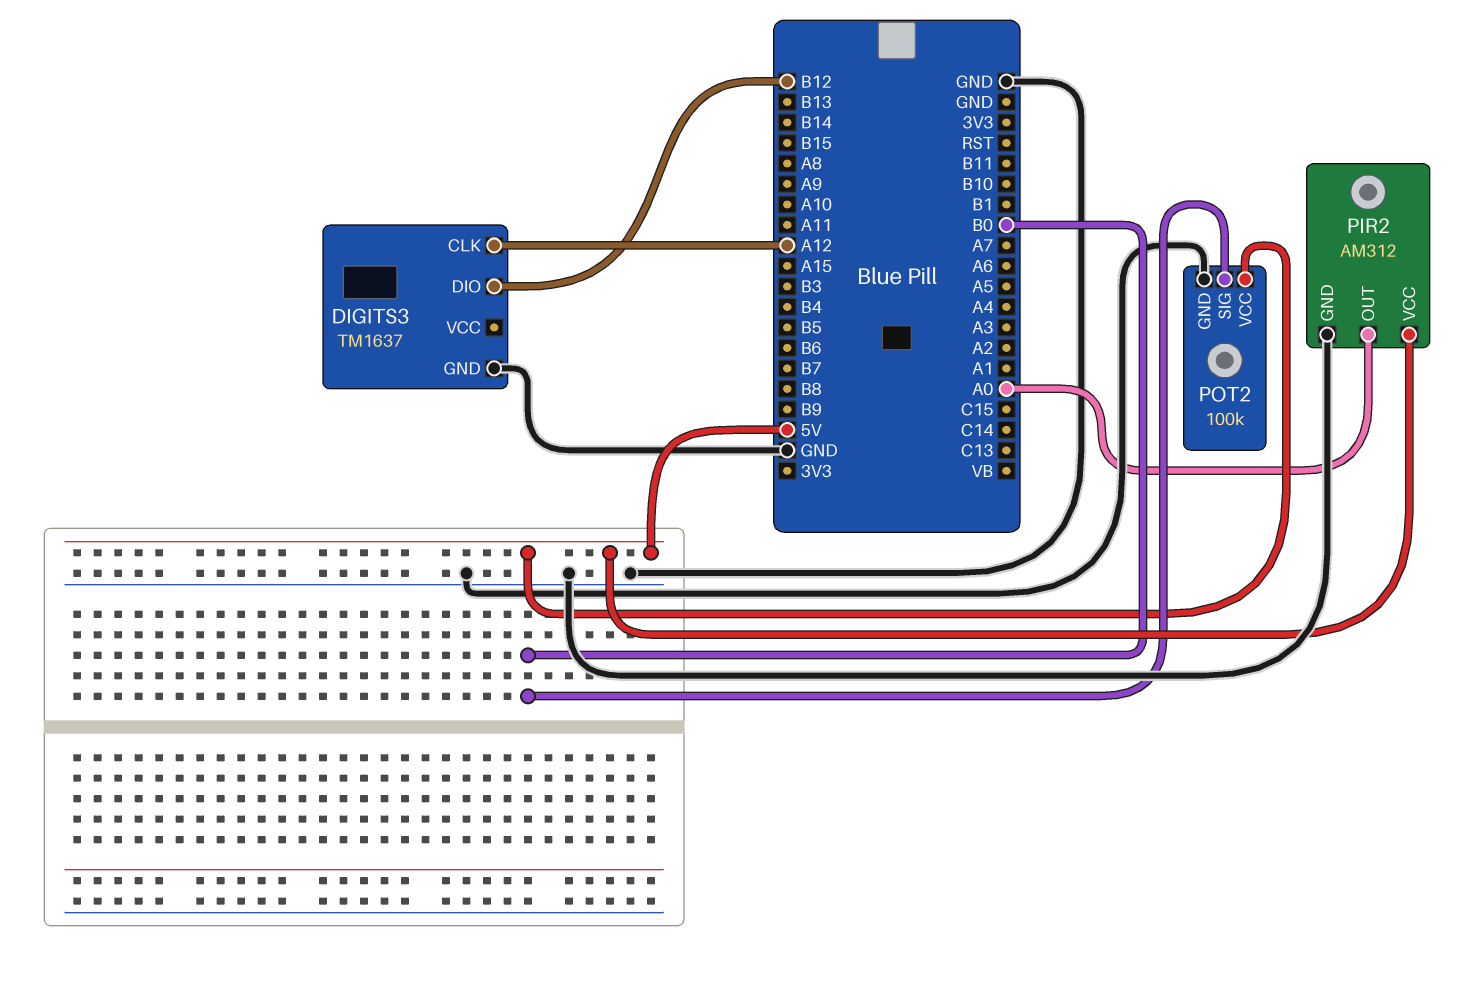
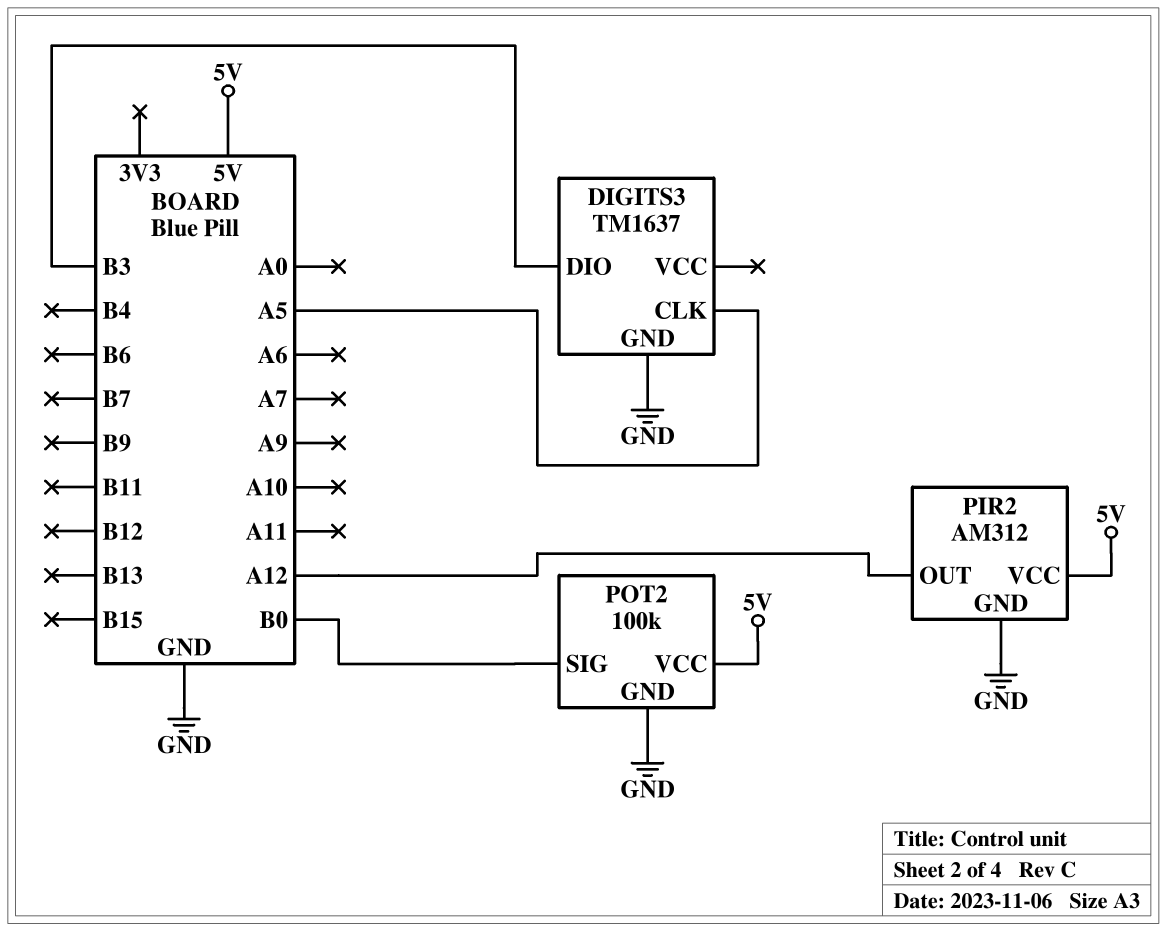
DIGITS3 pin CLK: A12 -> A5
DIGITS3 pin DIO: B12 -> B3
PIR2 pin OUT: A0 -> A12

